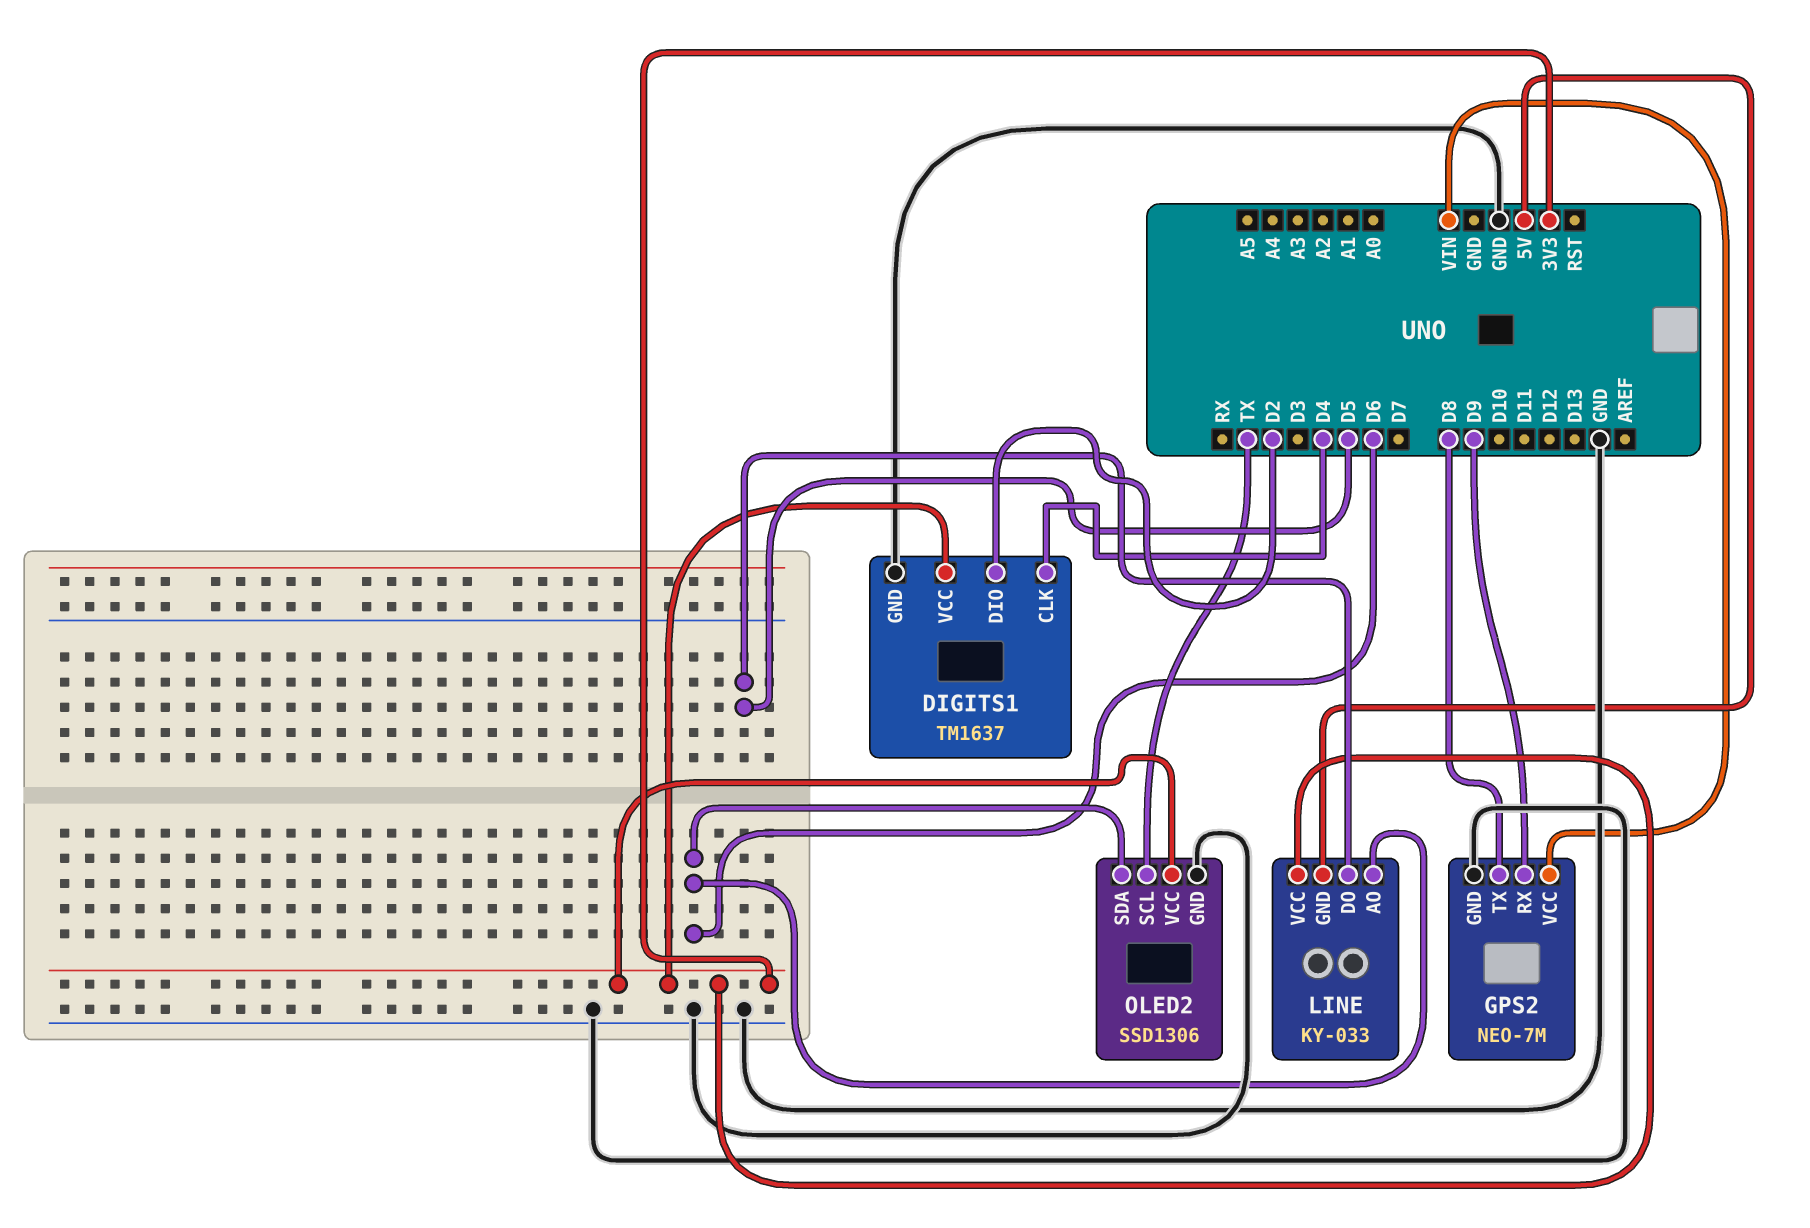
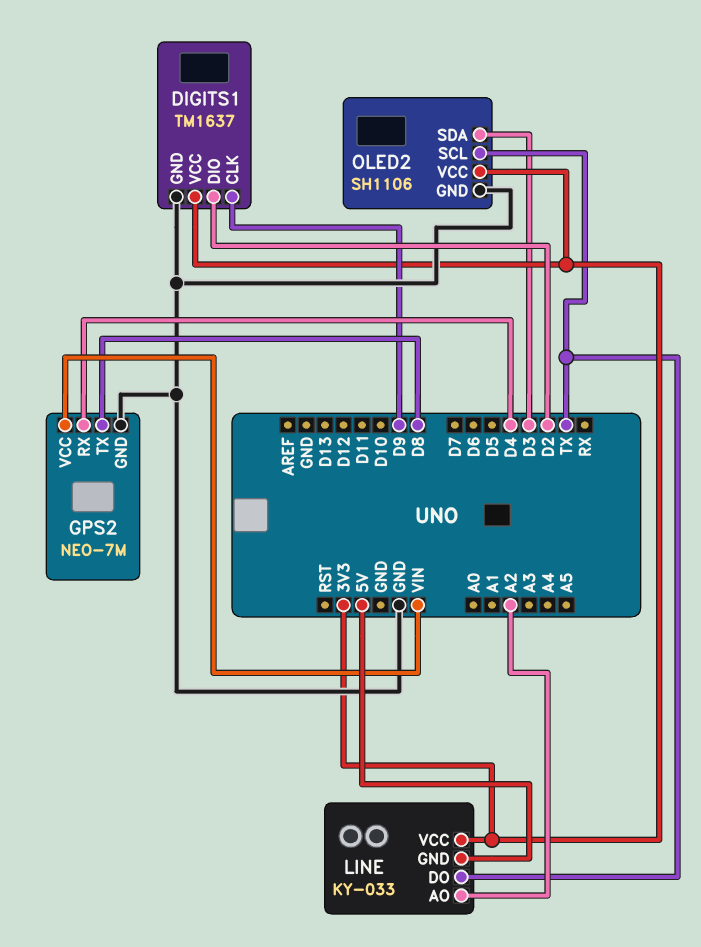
DIGITS1 pin CLK: D4 -> D9
GPS2 pin RX: D9 -> D4
LINE pin AO: D6 -> A2
LINE pin DO: D5 -> TX
OLED2: SSD1306 -> SH1106
OLED2 pin SDA: D6 -> D3

